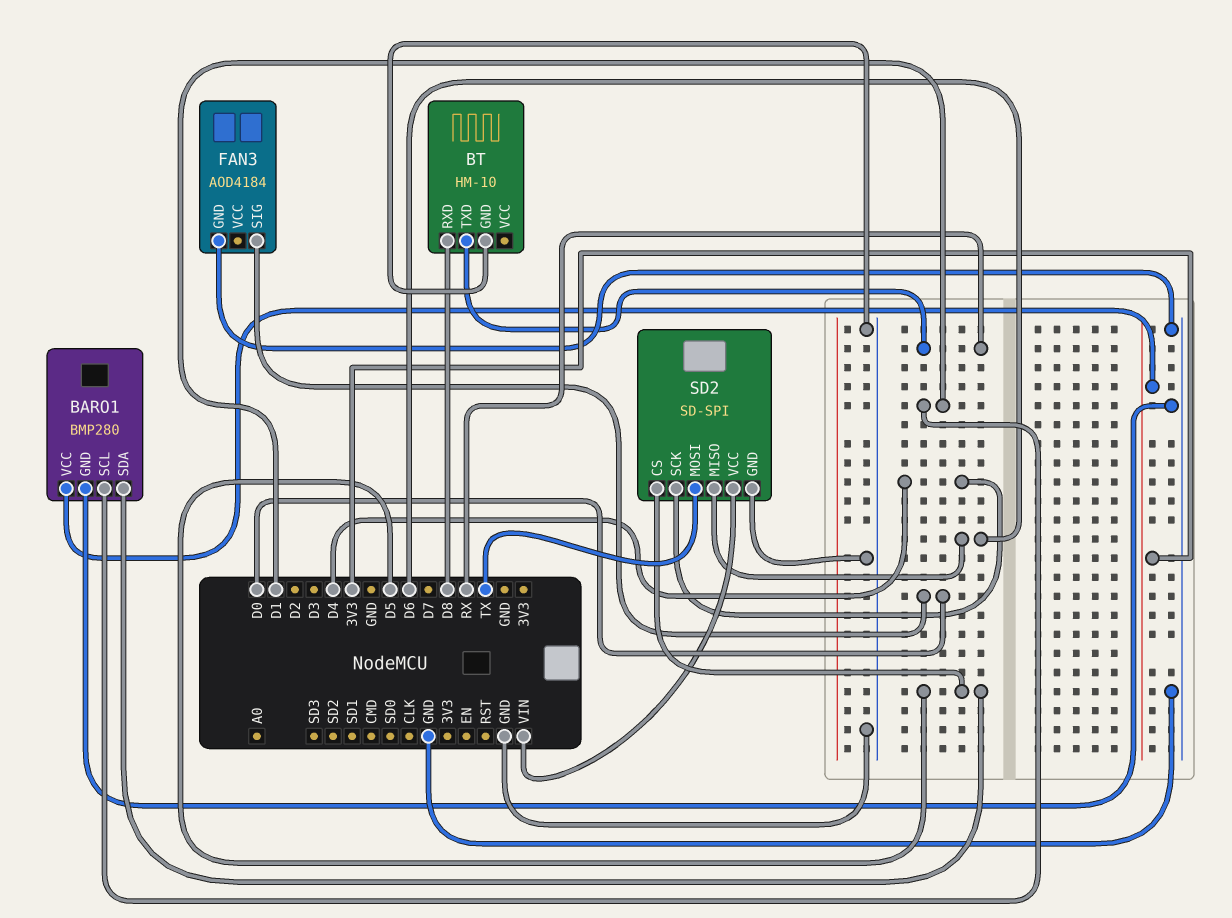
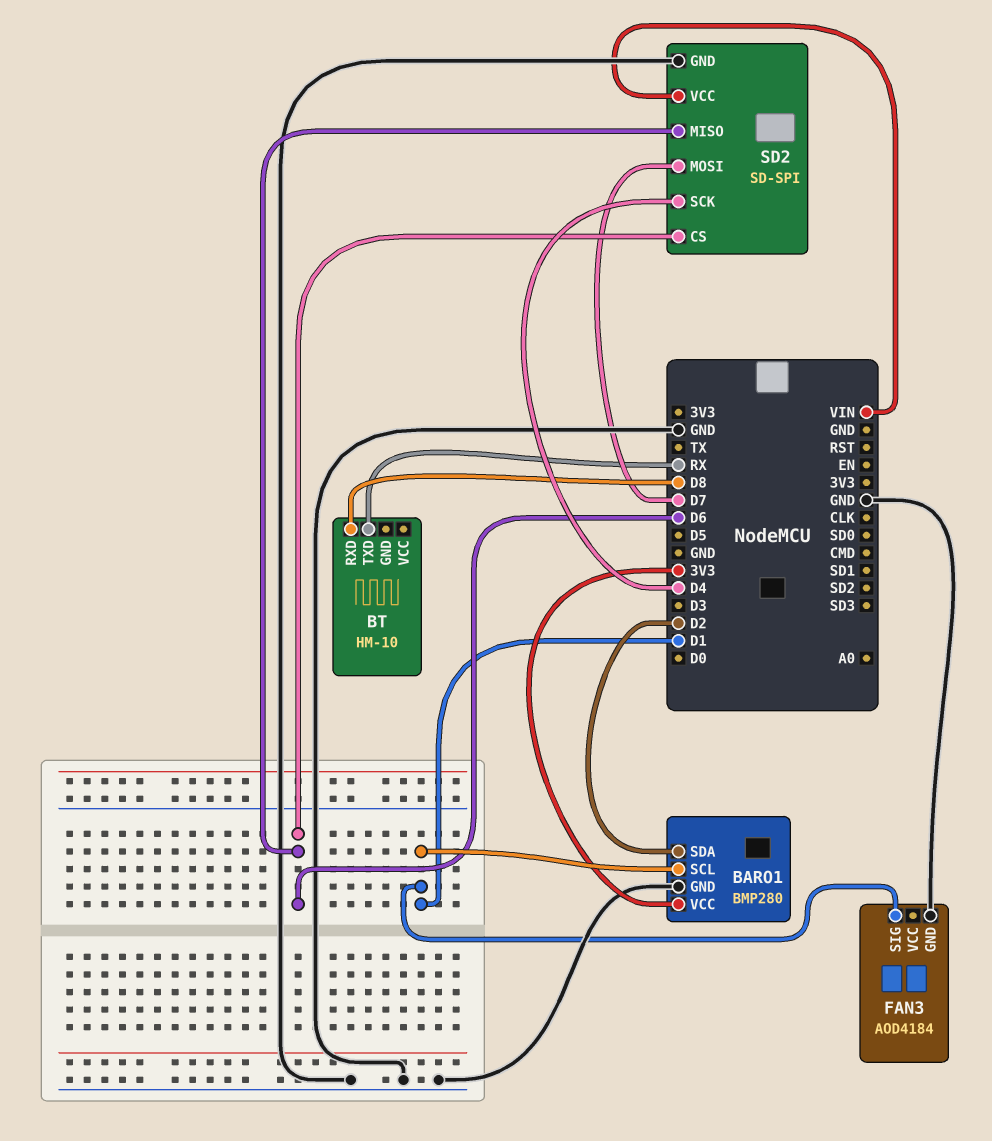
BARO1 pin SDA: D5 -> D2
BT pin GND: GND -> none
FAN3 pin SIG: D0 -> D1
SD2 pin CS: D5 -> D6
SD2 pin MOSI: TX -> D7

